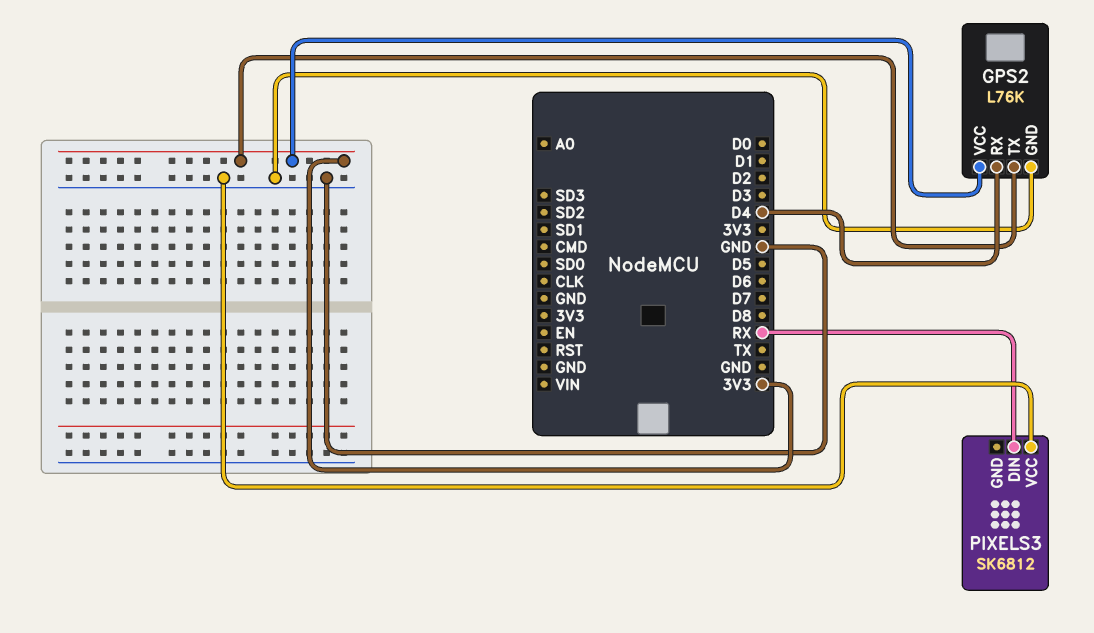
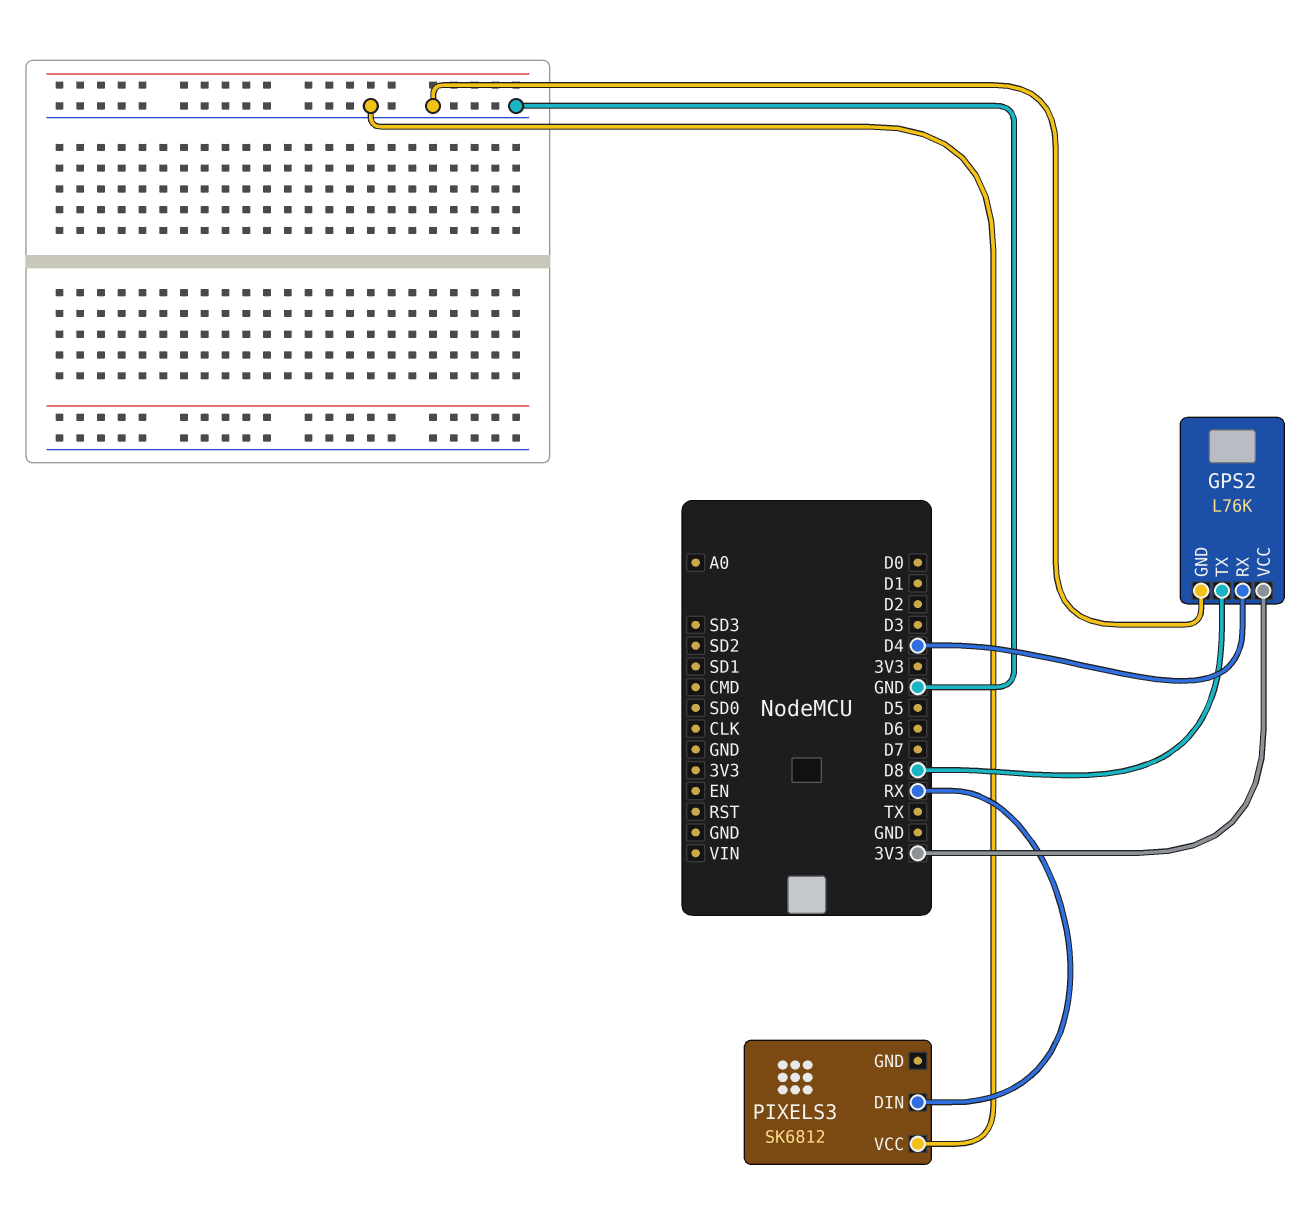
GPS2 pin TX: 3V3 -> D8

